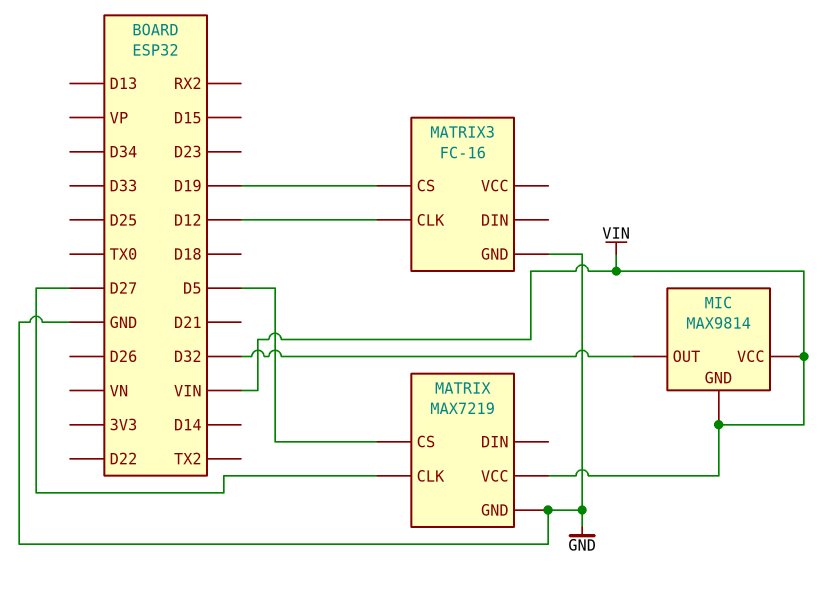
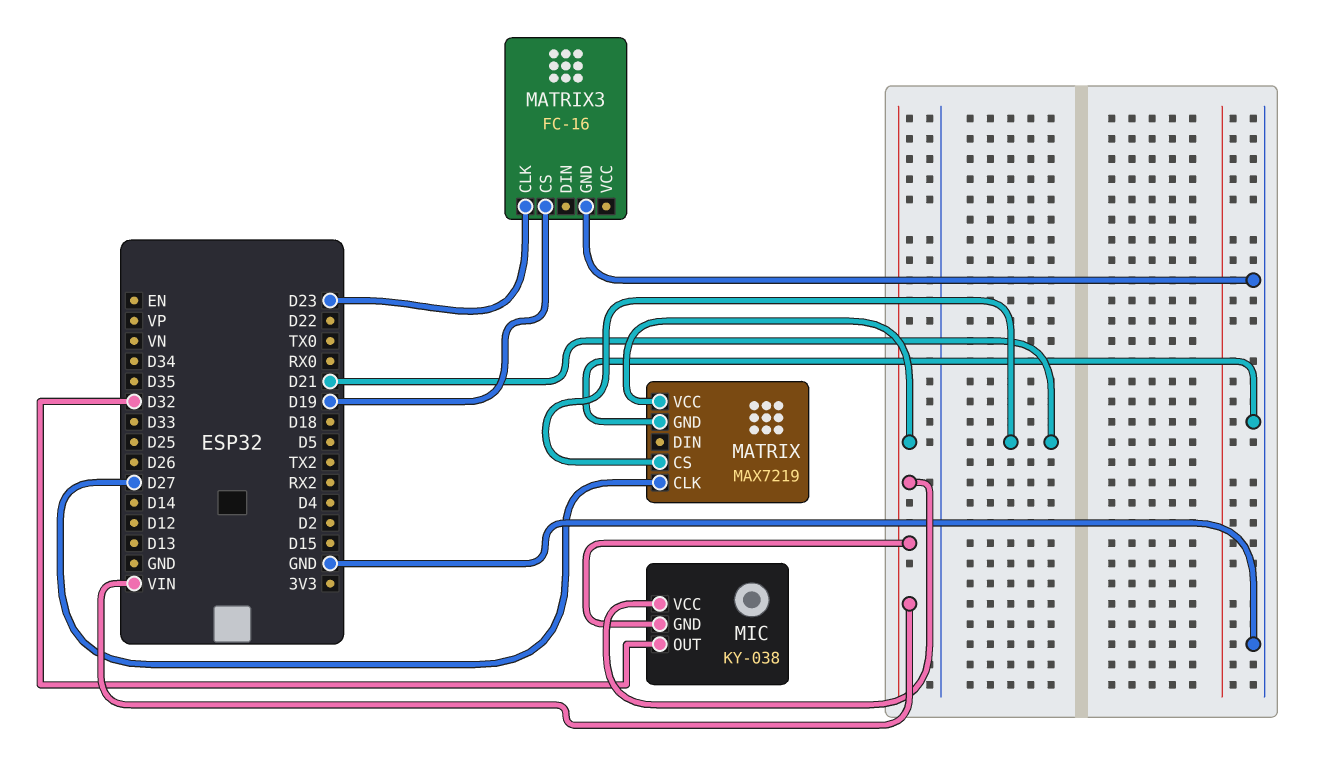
MATRIX pin CS: D5 -> D21
MATRIX3 pin CLK: D12 -> D23
MIC: MAX9814 -> KY-038

